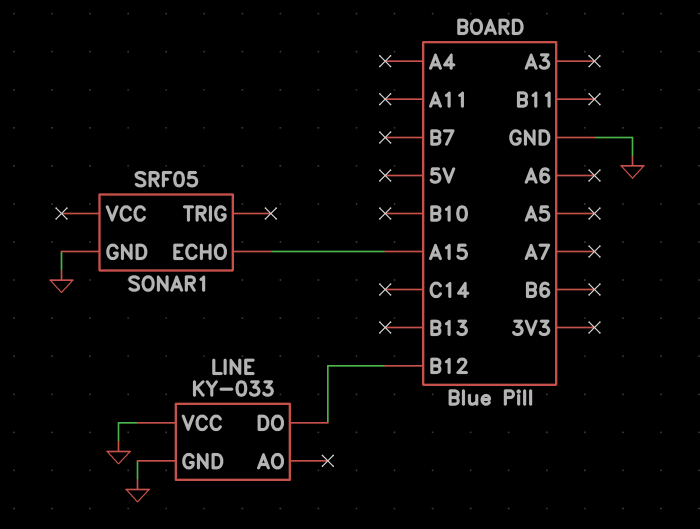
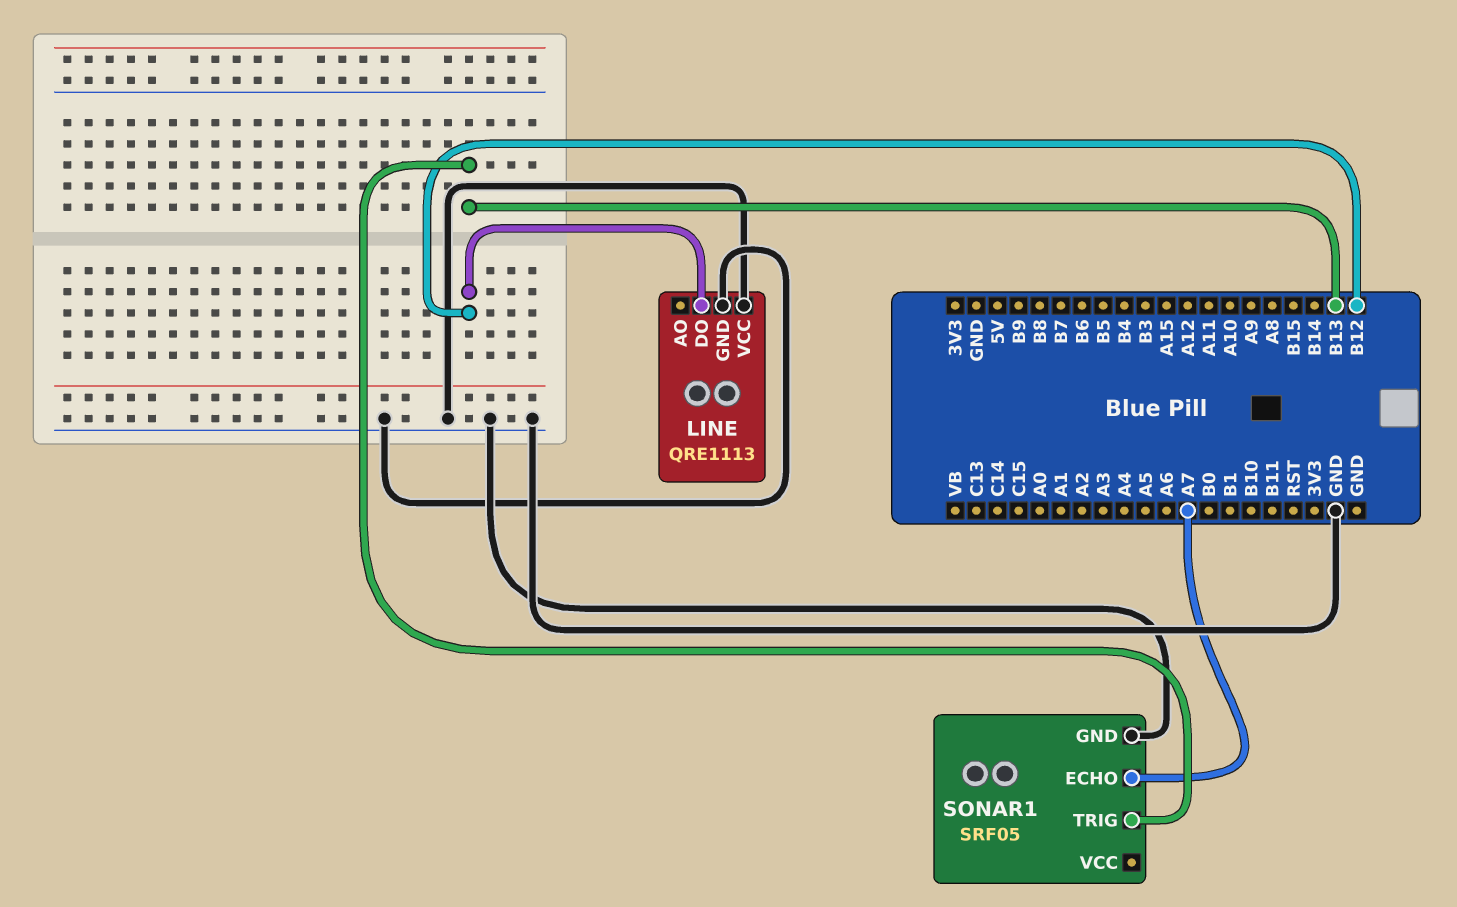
LINE: KY-033 -> QRE1113
SONAR1 pin ECHO: A15 -> A7
SONAR1 pin TRIG: none -> B13

